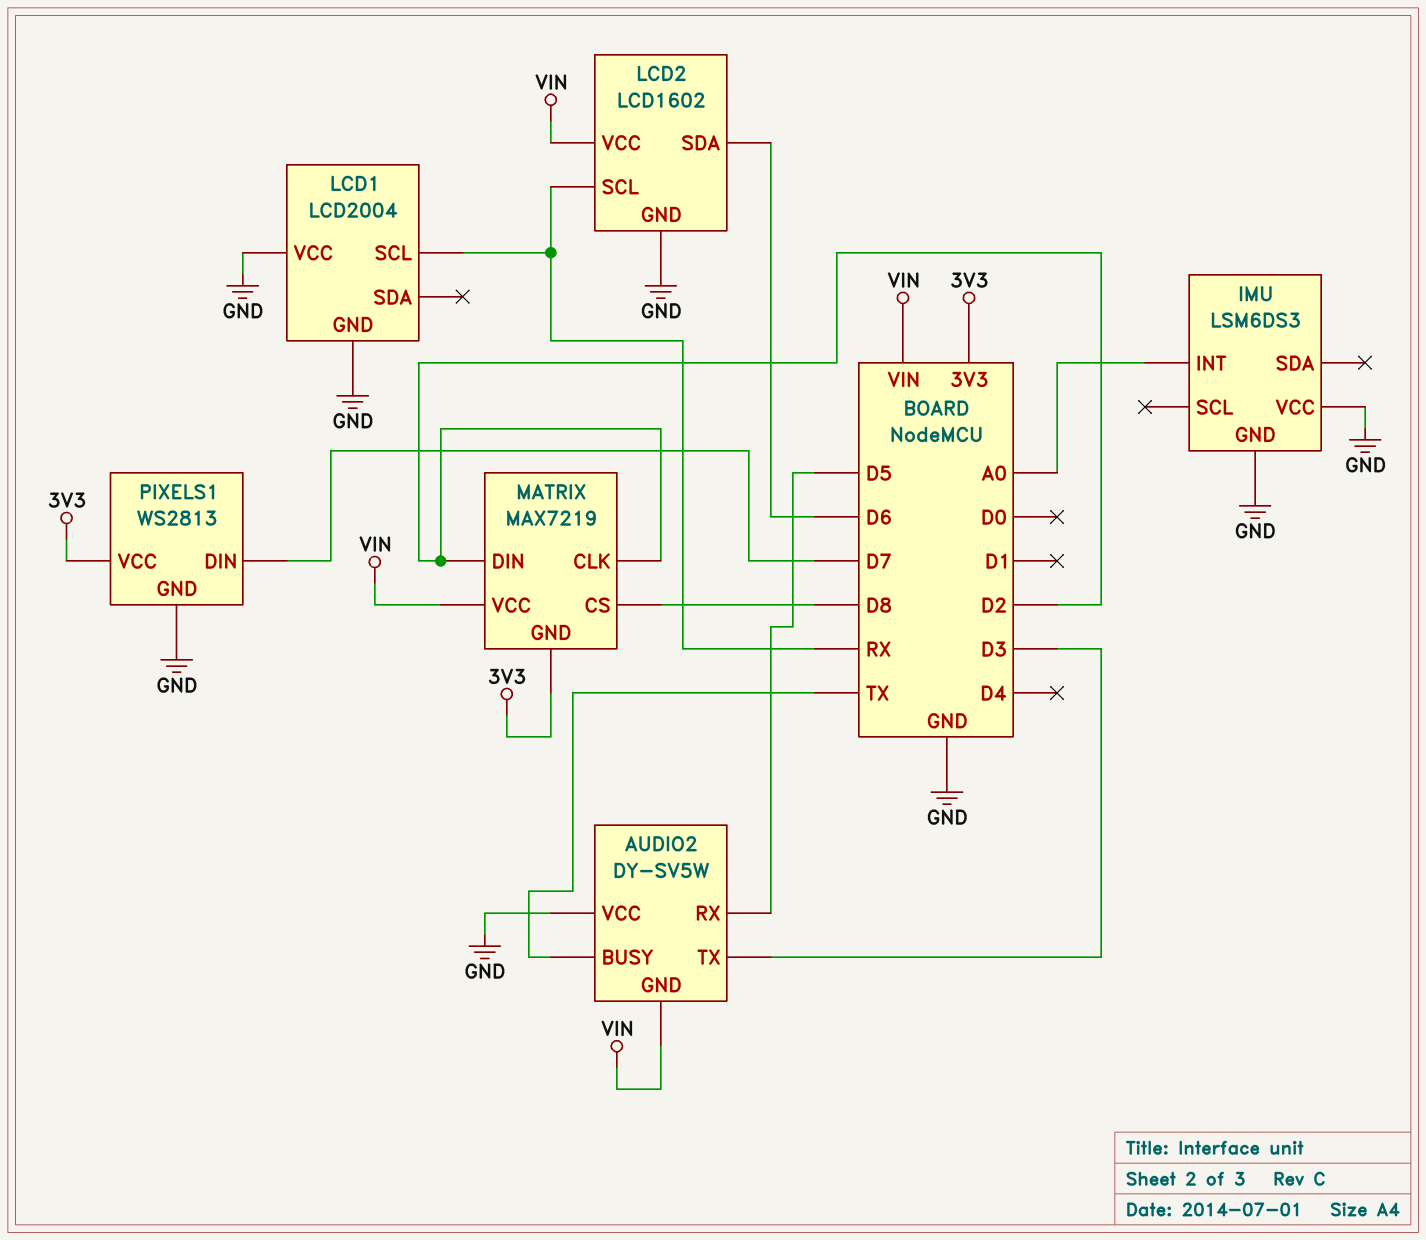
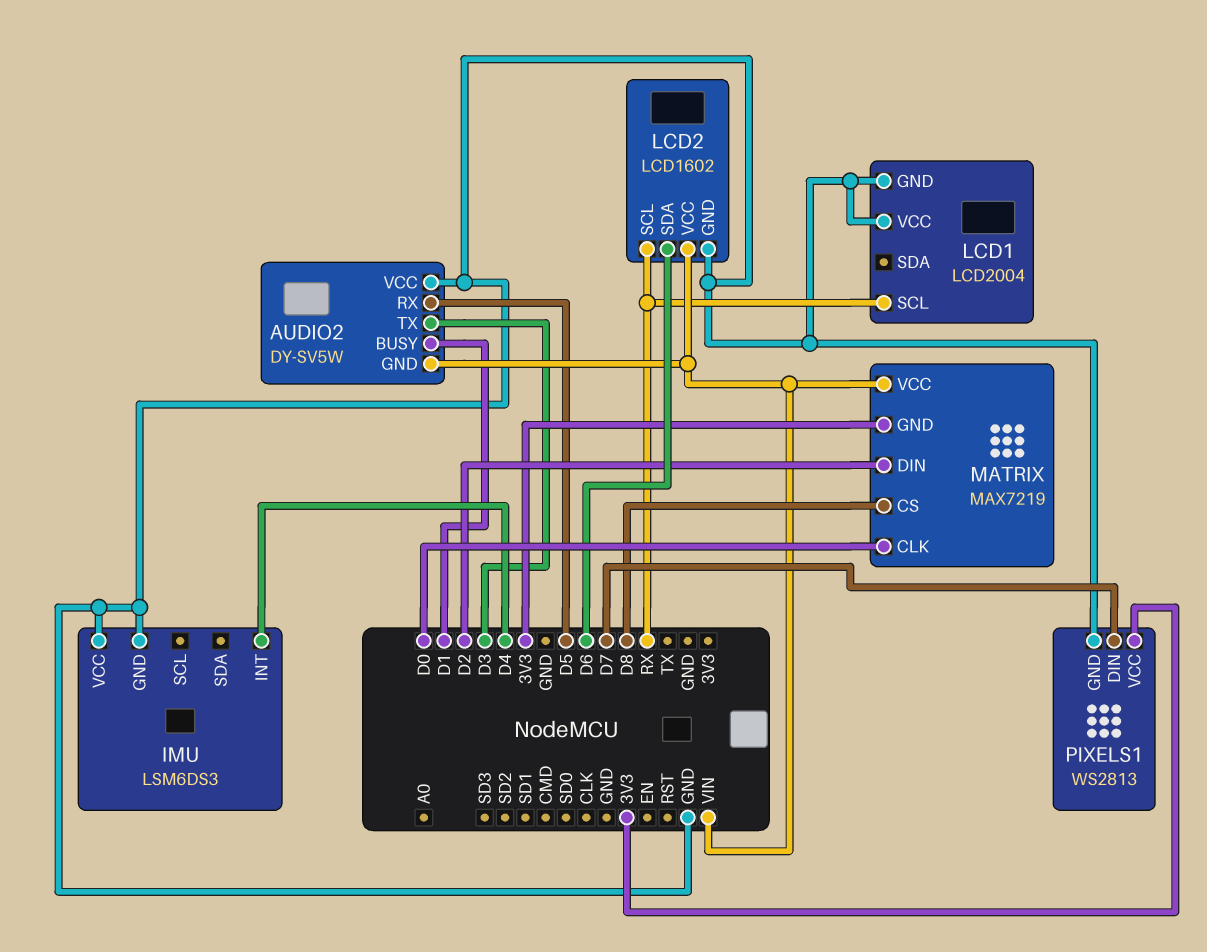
AUDIO2 pin BUSY: TX -> D1
IMU pin INT: A0 -> D4
MATRIX pin CLK: D2 -> D0

